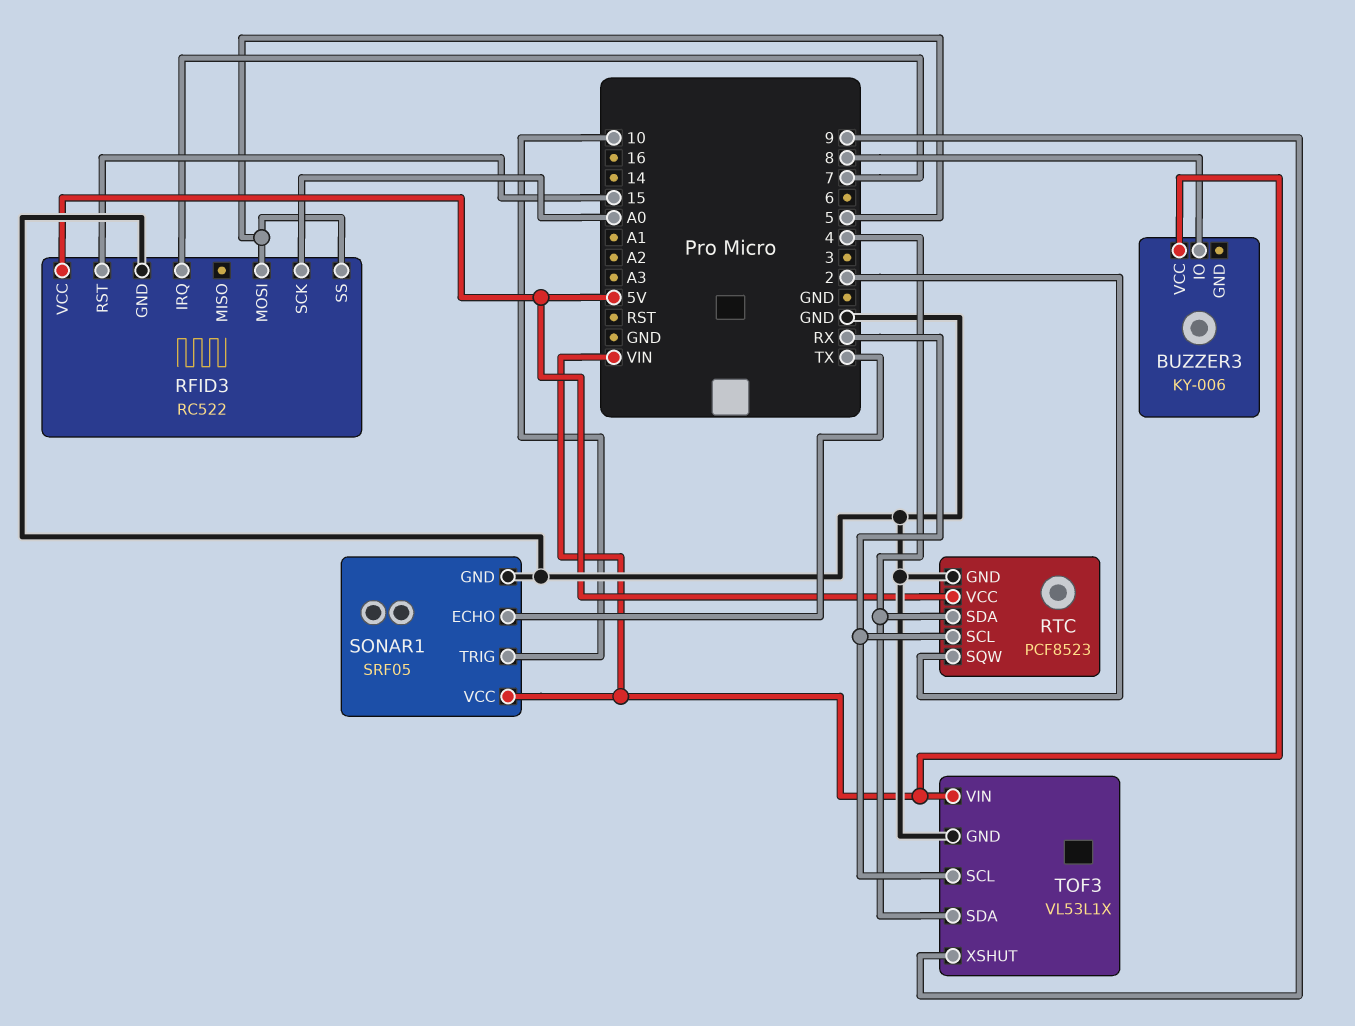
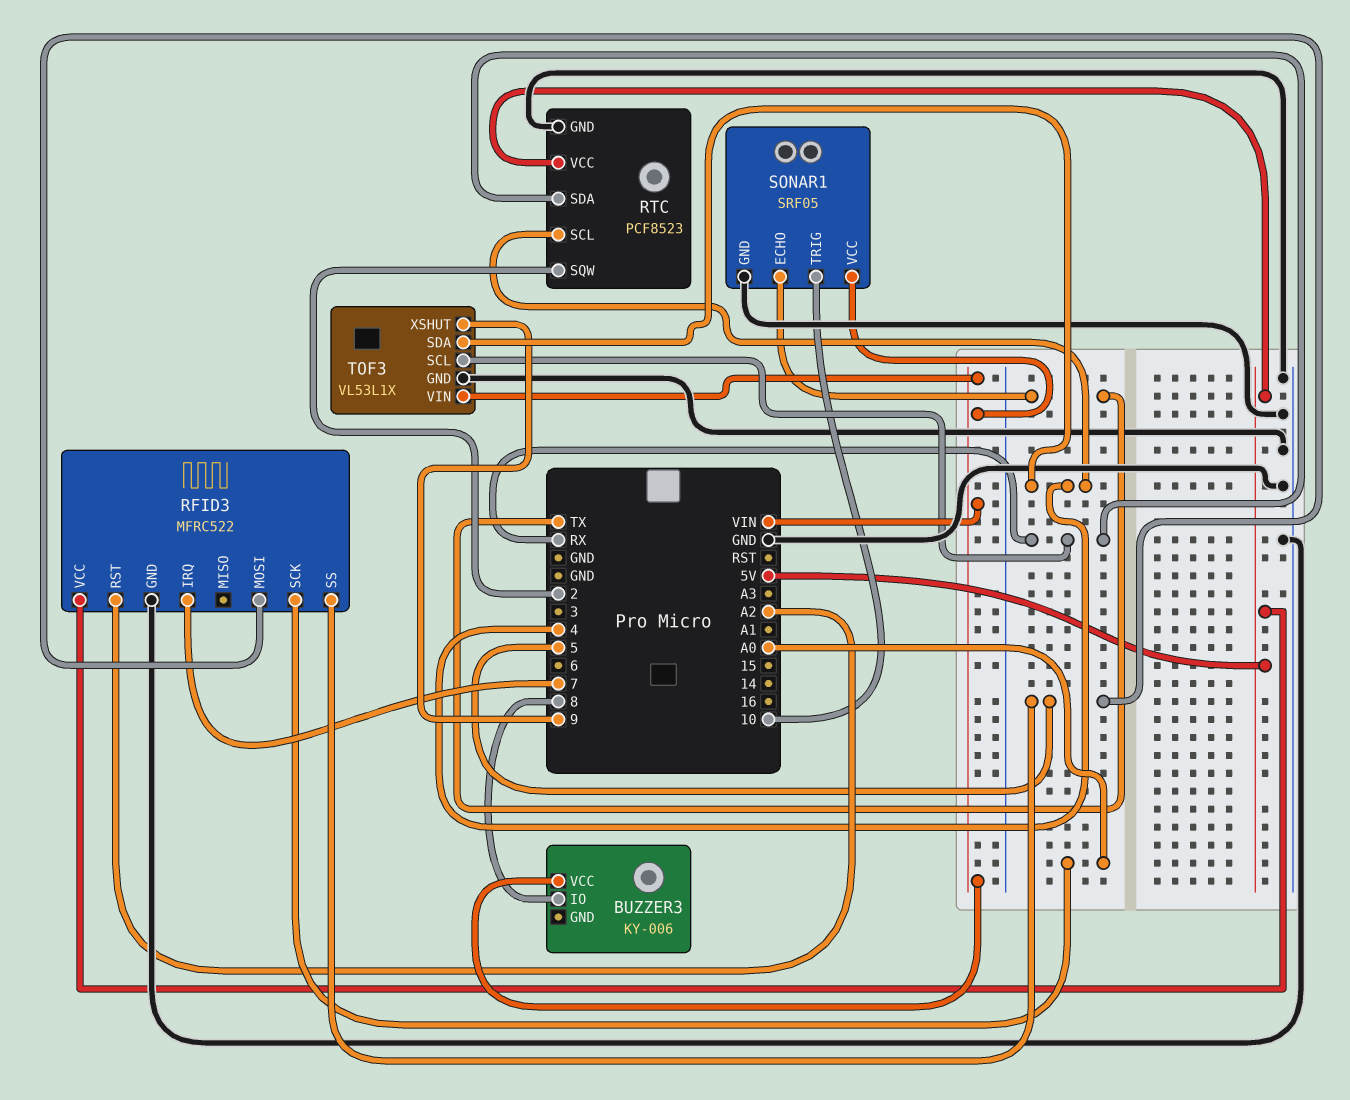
RFID3: RC522 -> MFRC522
RFID3 pin RST: 15 -> A2
RTC pin SCL: RX -> 4
RTC pin SDA: 4 -> RX

